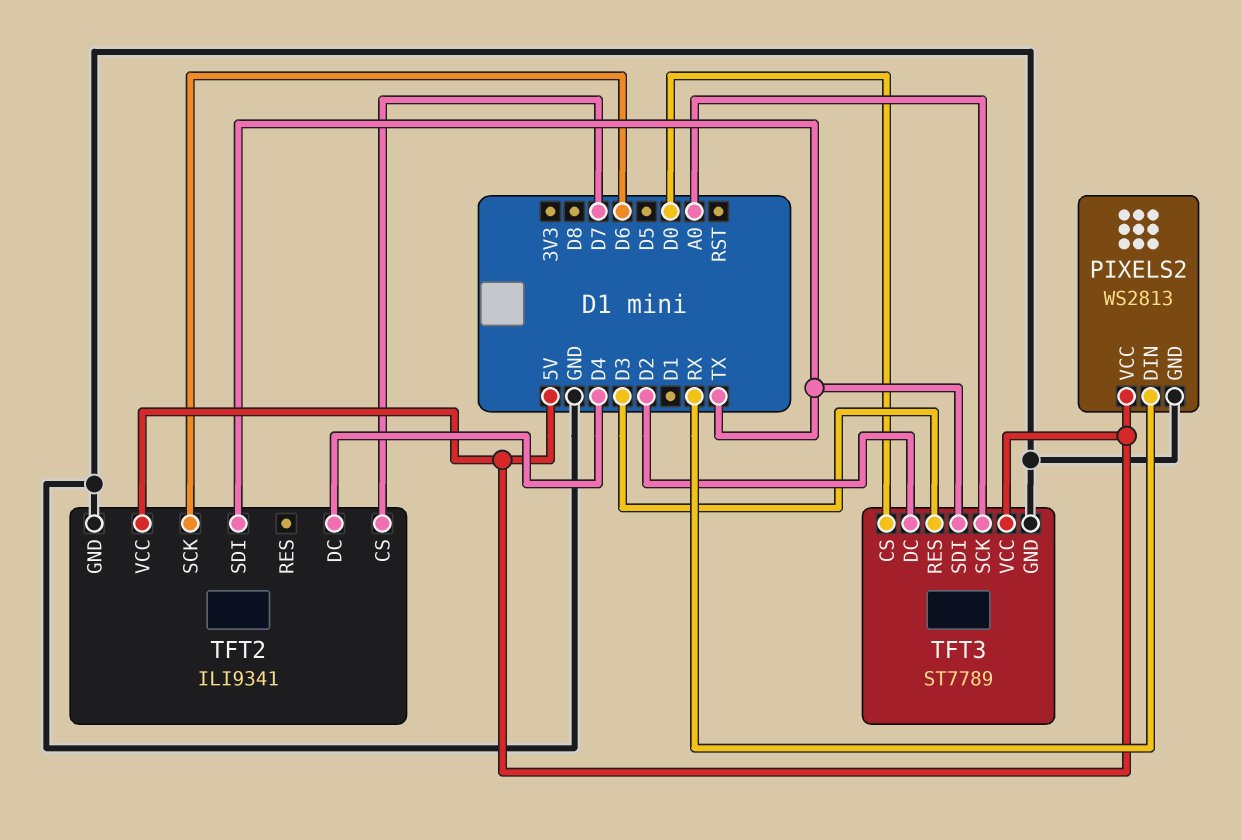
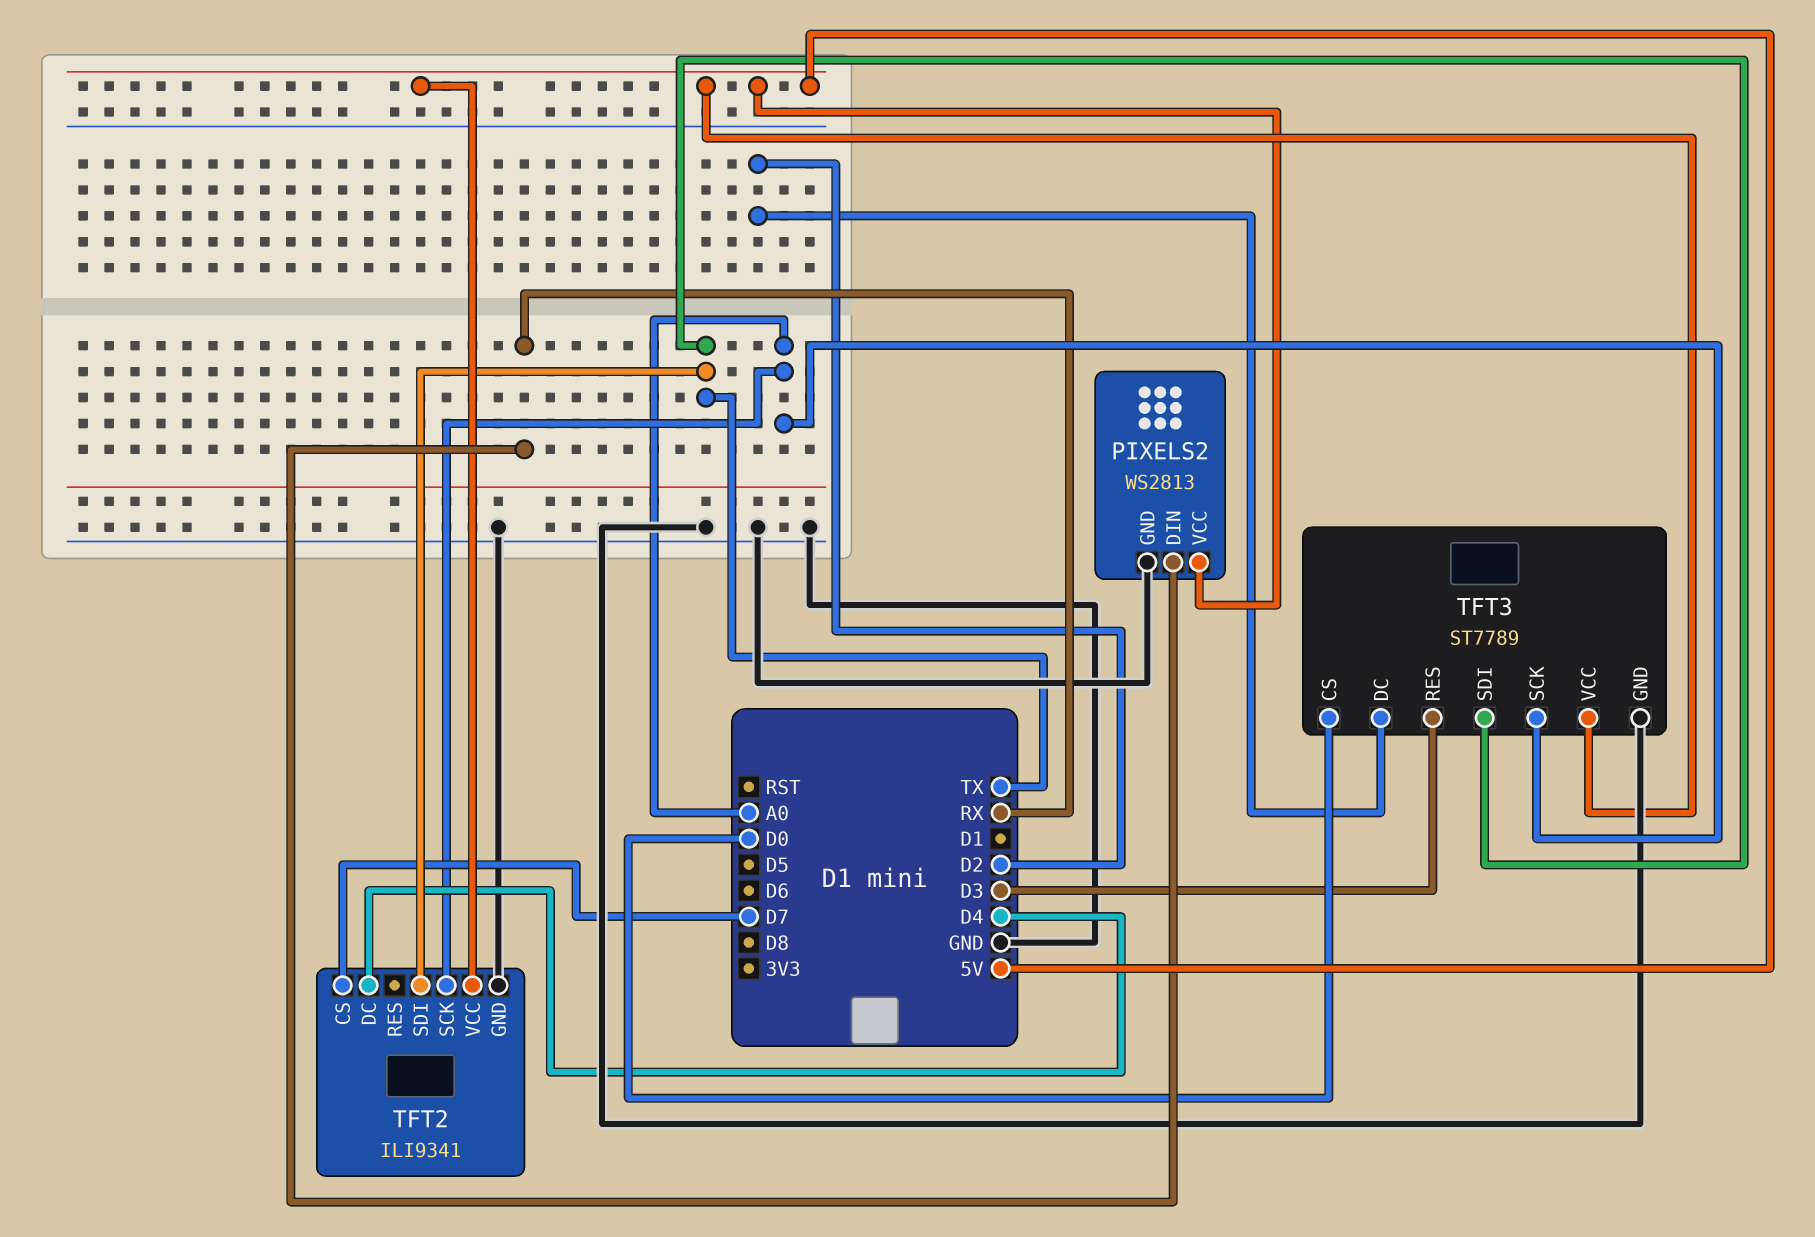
TFT2 pin SCK: D6 -> A0

